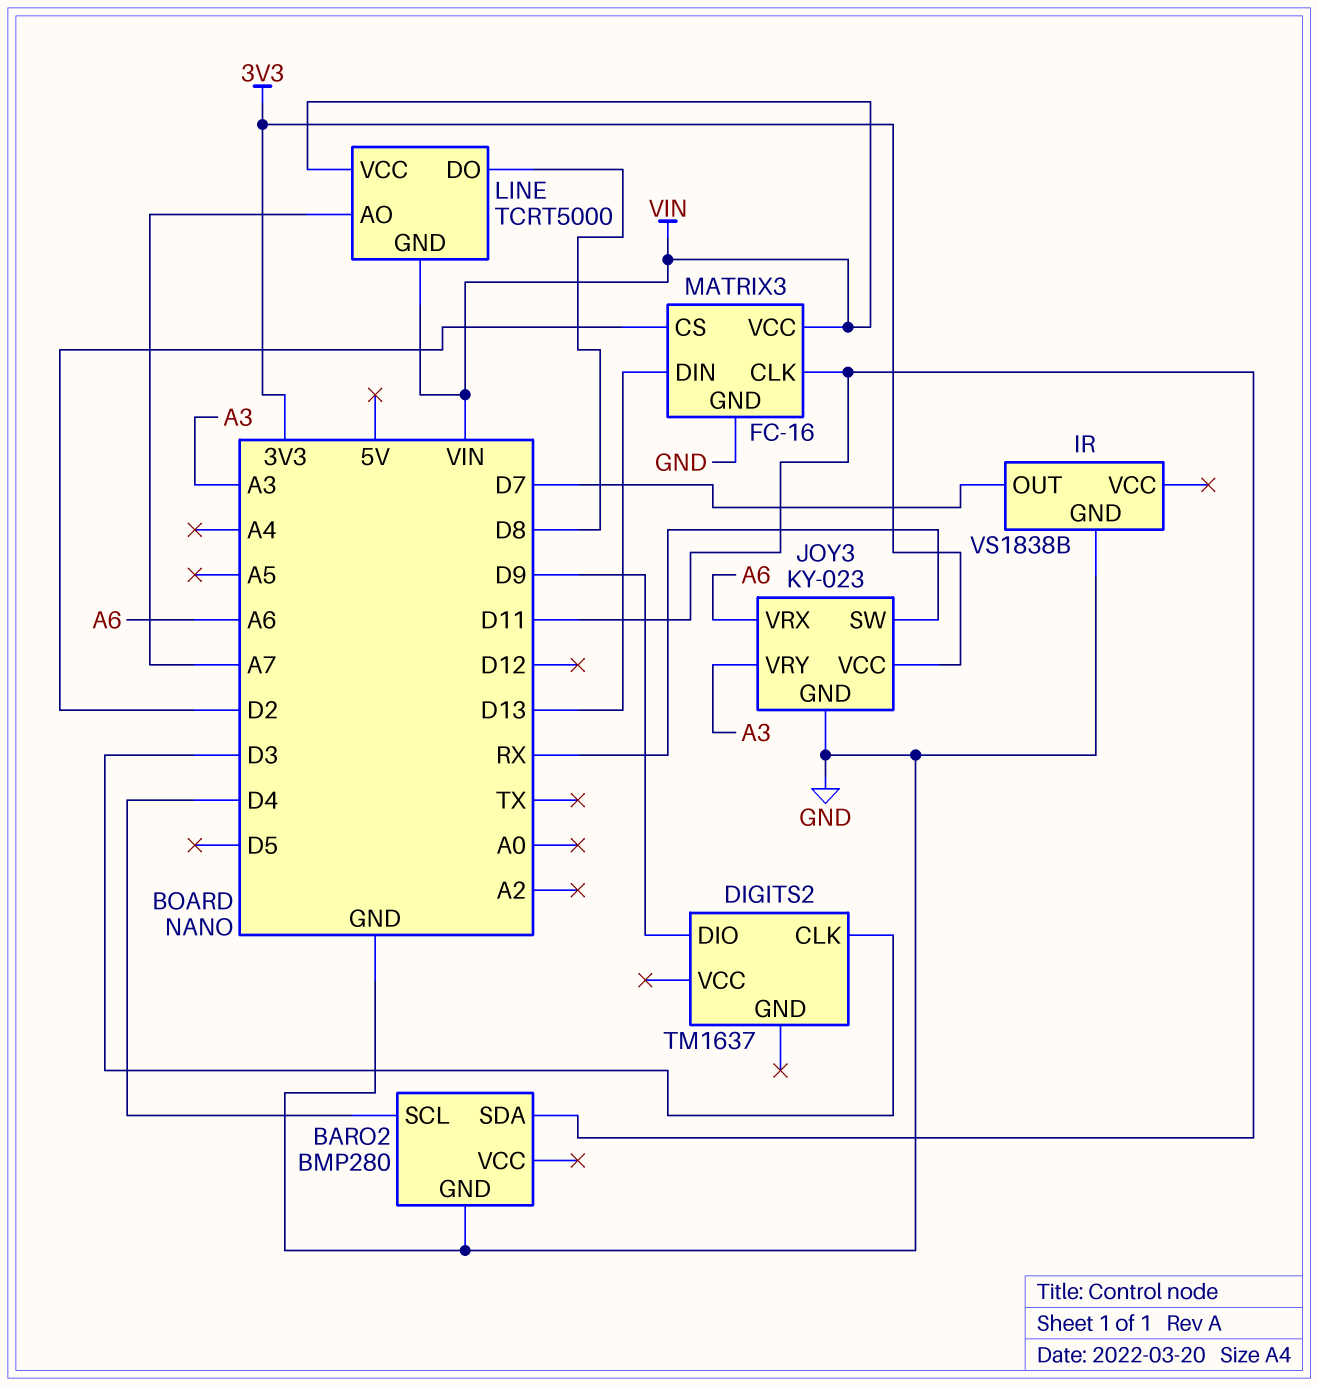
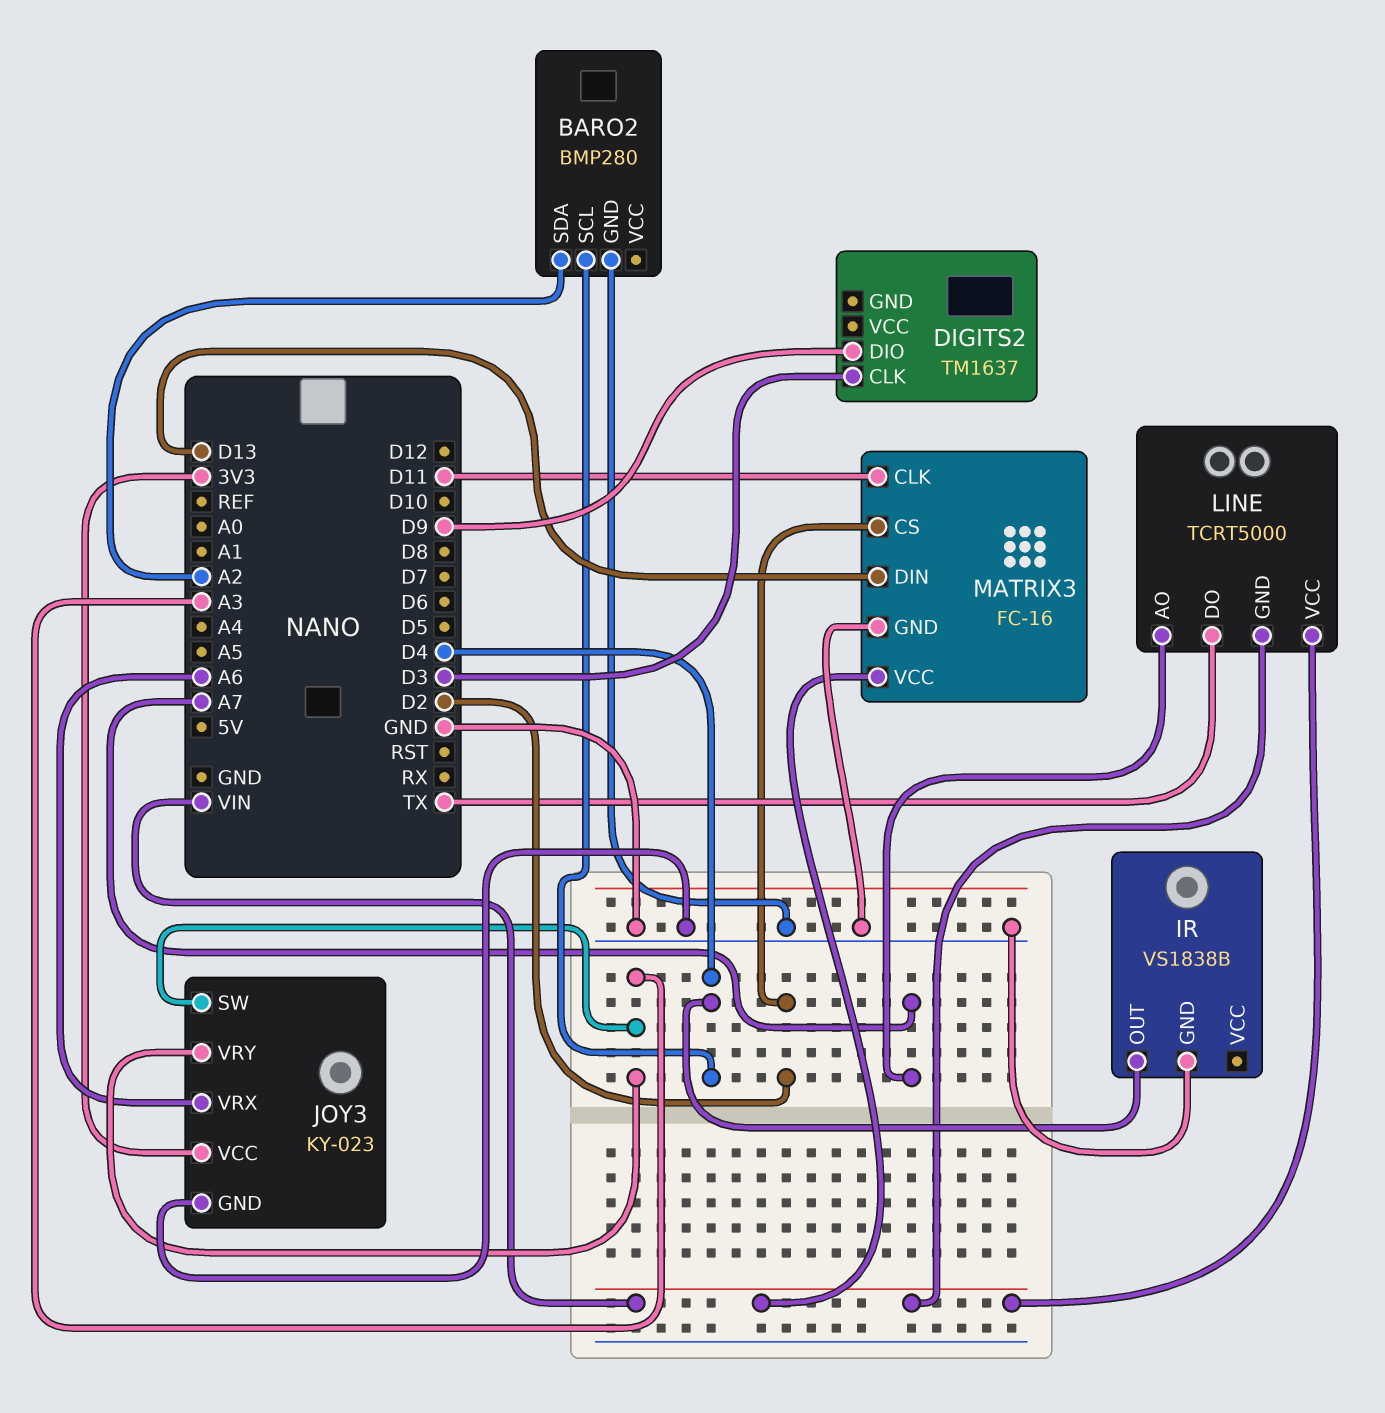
BARO2 pin SDA: D11 -> A2
IR pin OUT: D7 -> D4
JOY3 pin SW: RX -> A3
LINE pin DO: D8 -> TX

